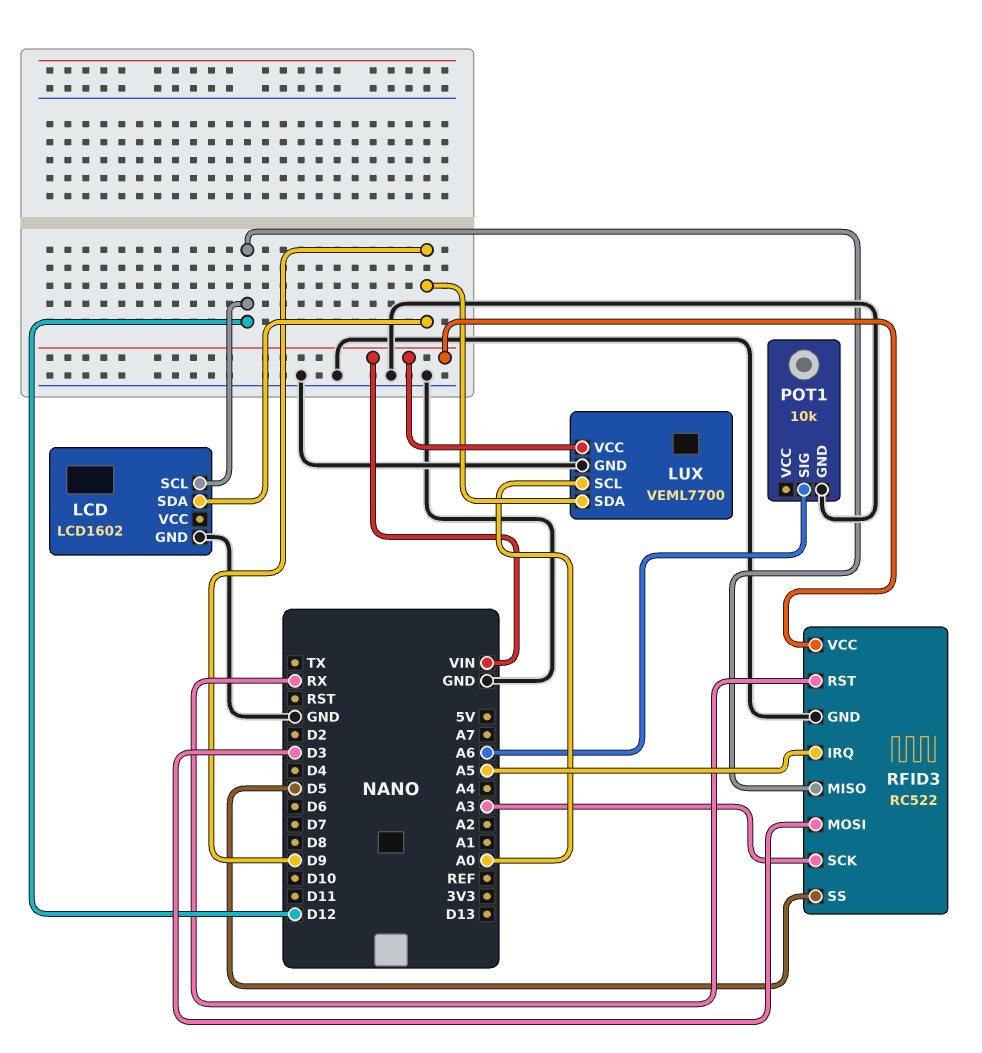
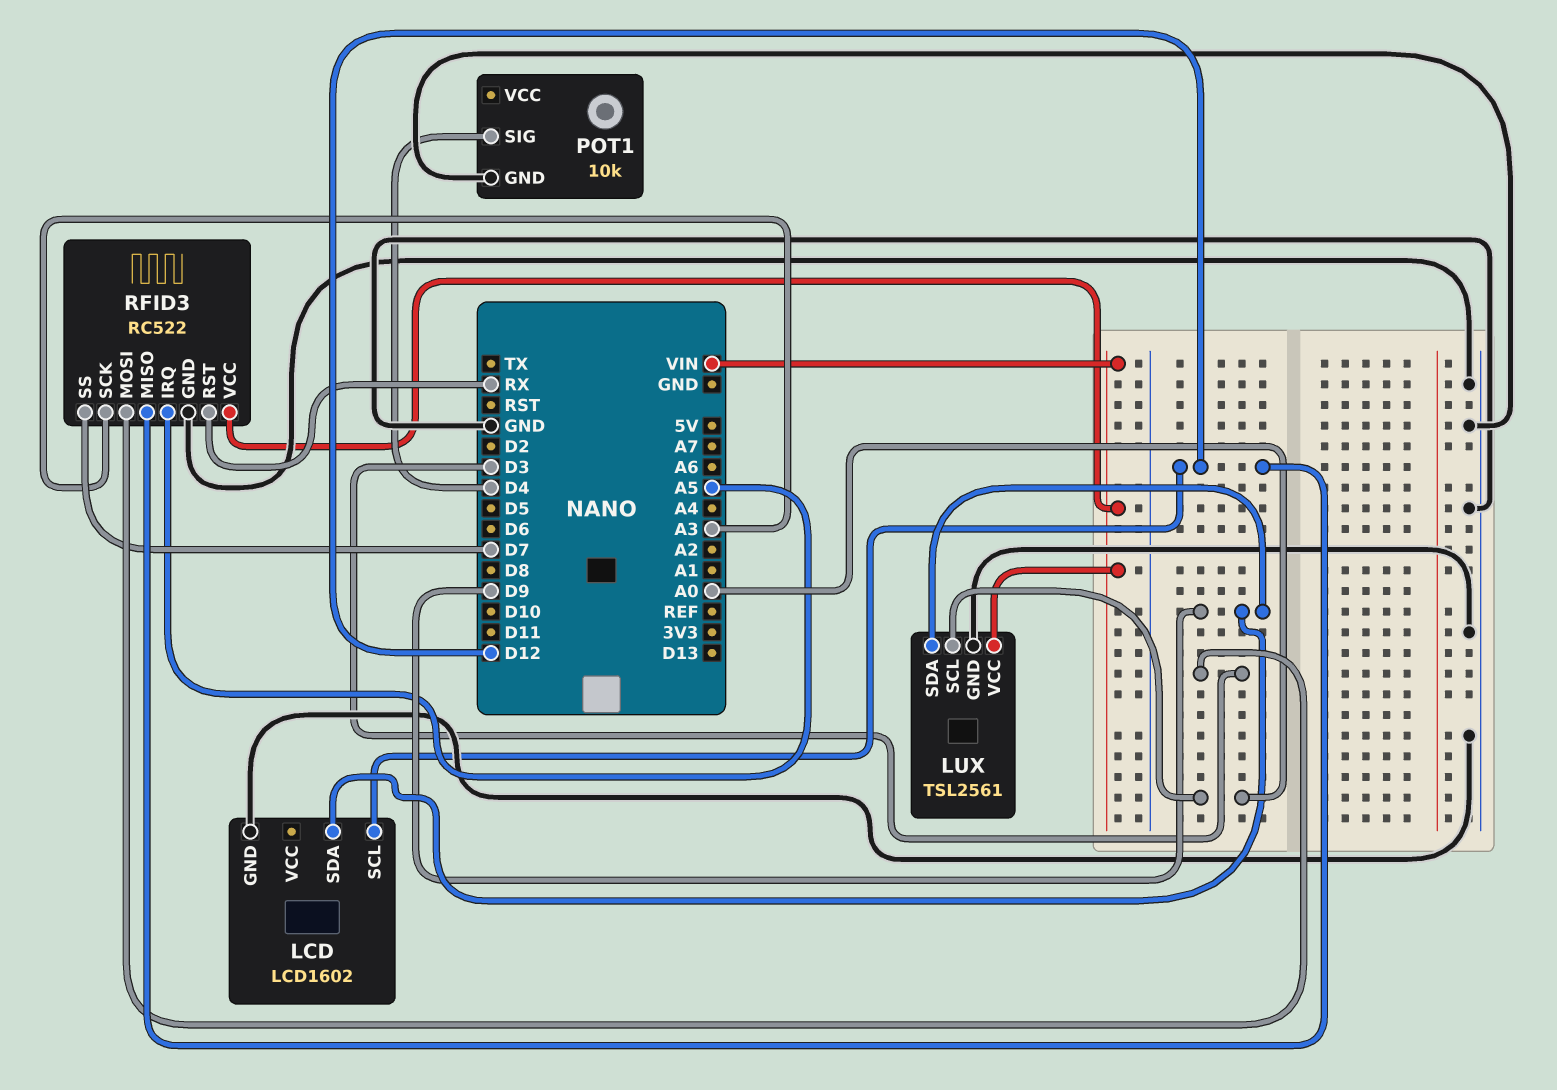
LUX: VEML7700 -> TSL2561
POT1 pin SIG: A6 -> D4
RFID3 pin SS: D5 -> D7

